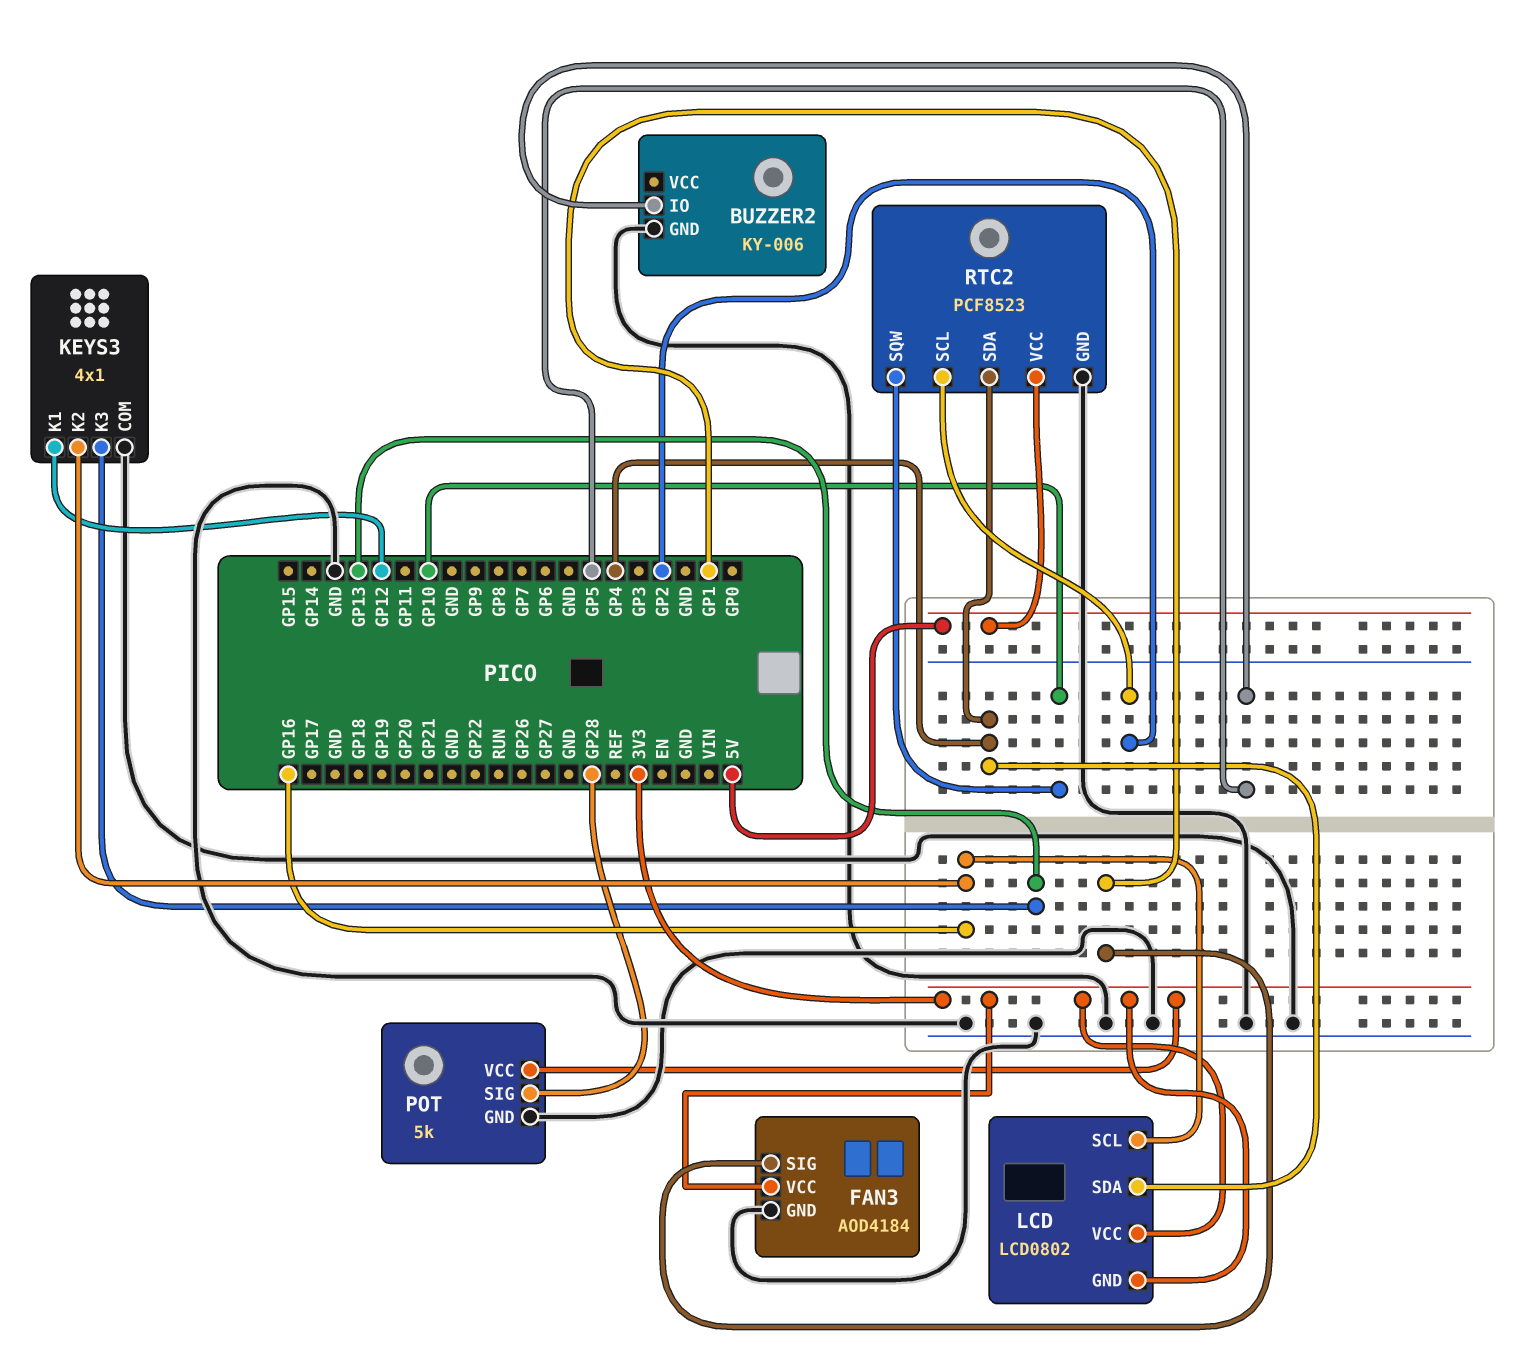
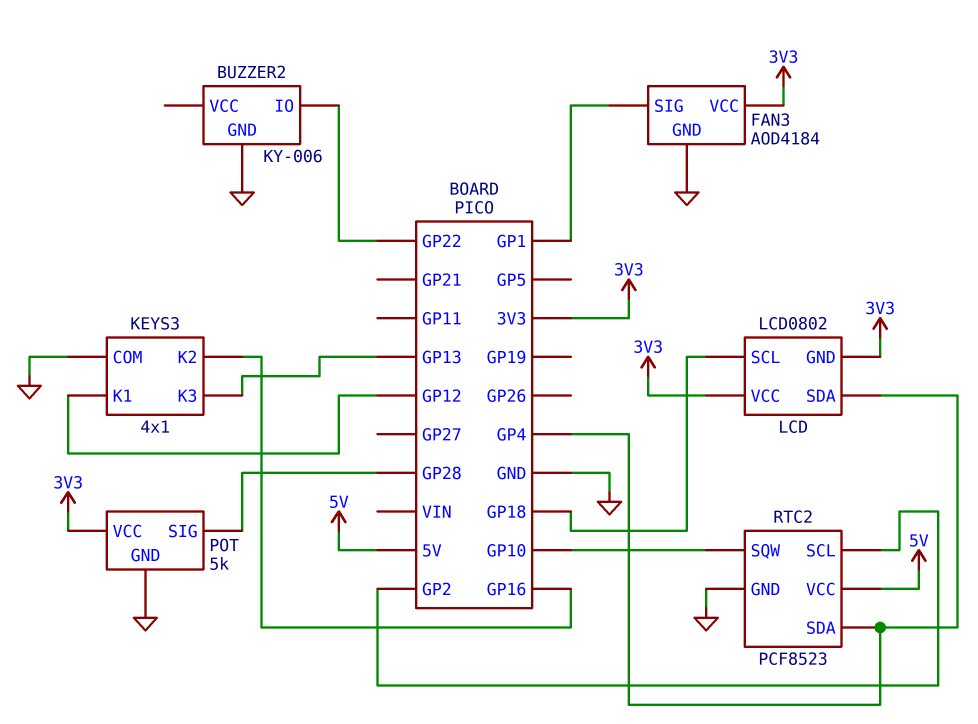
BUZZER2 pin IO: GP5 -> GP22
LCD pin SCL: GP16 -> GP18

